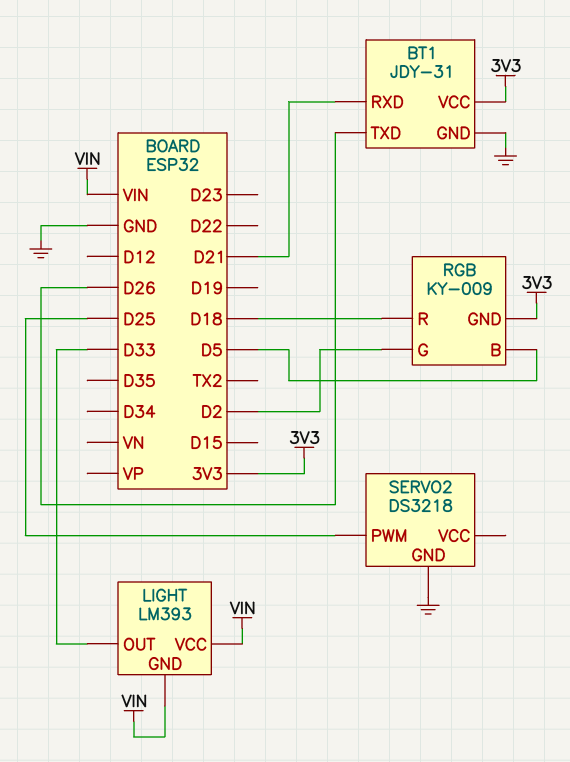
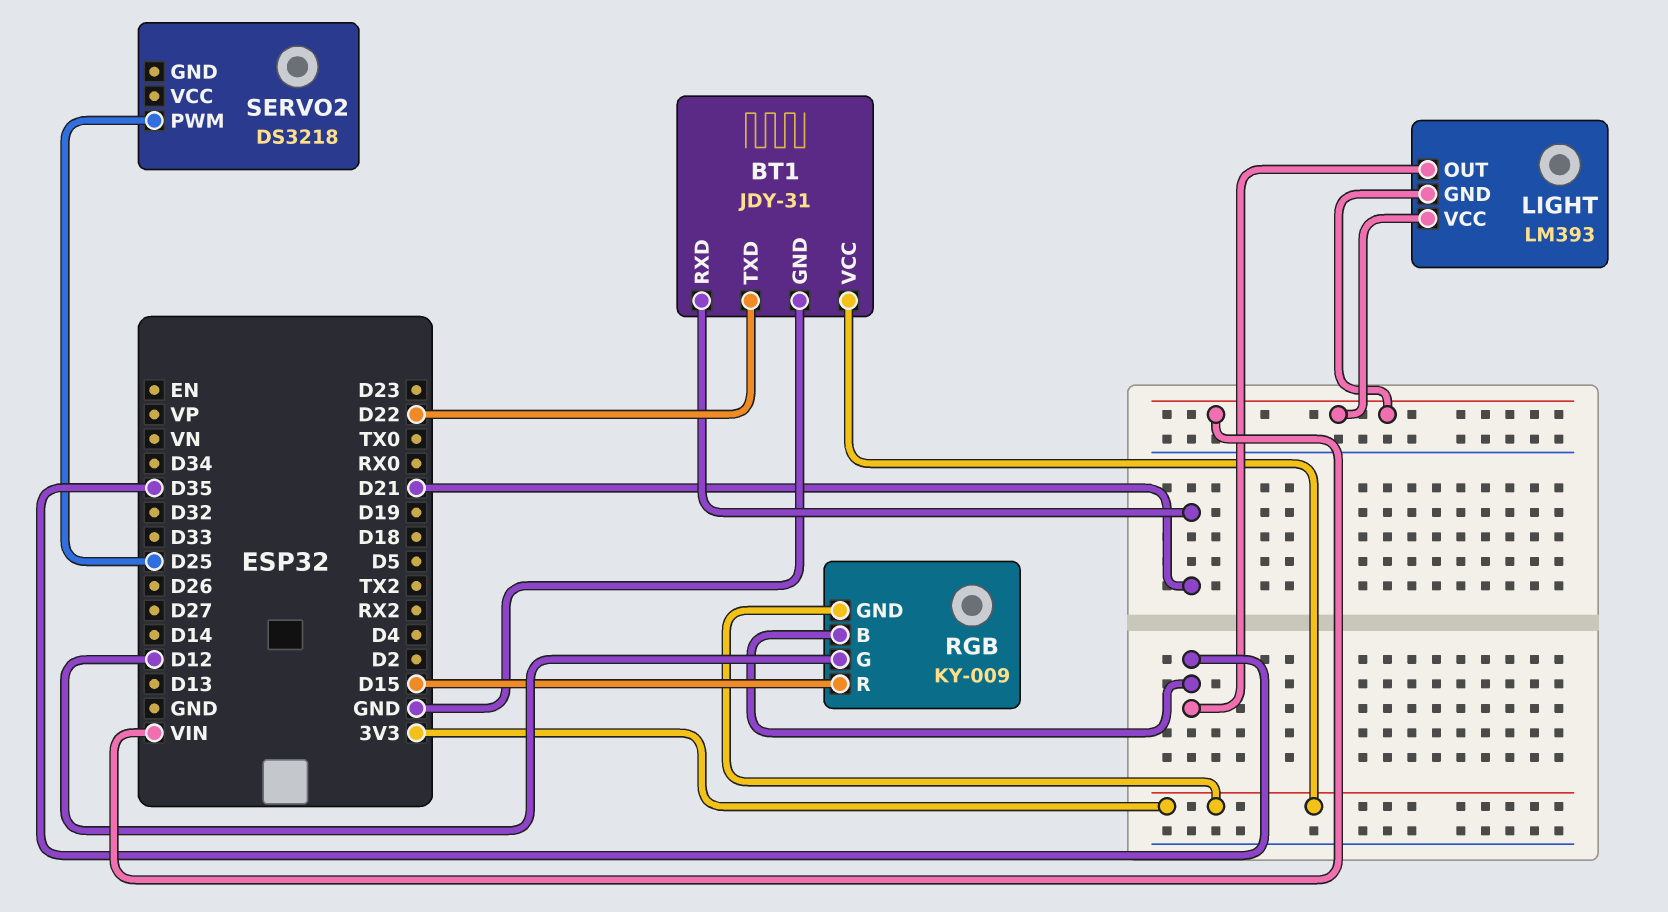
BT1 pin TXD: D26 -> D22
LIGHT pin OUT: D33 -> D35
RGB pin B: D5 -> D35
RGB pin G: D2 -> D12
RGB pin R: D18 -> D15
SERVO2 pin GND: GND -> none

